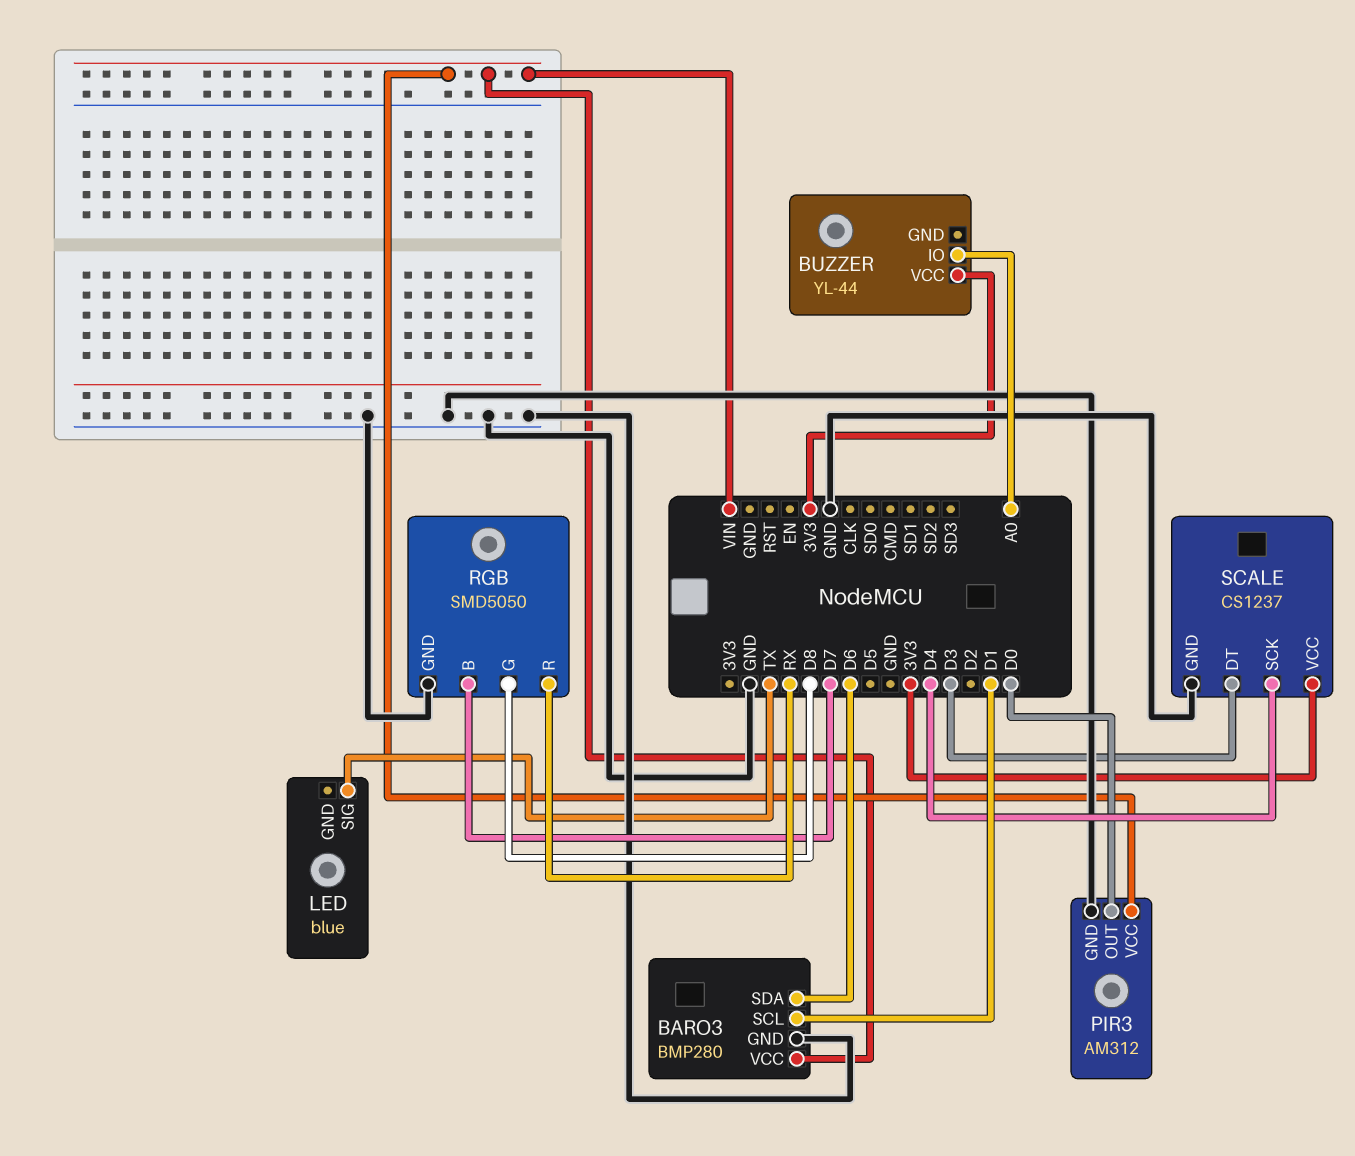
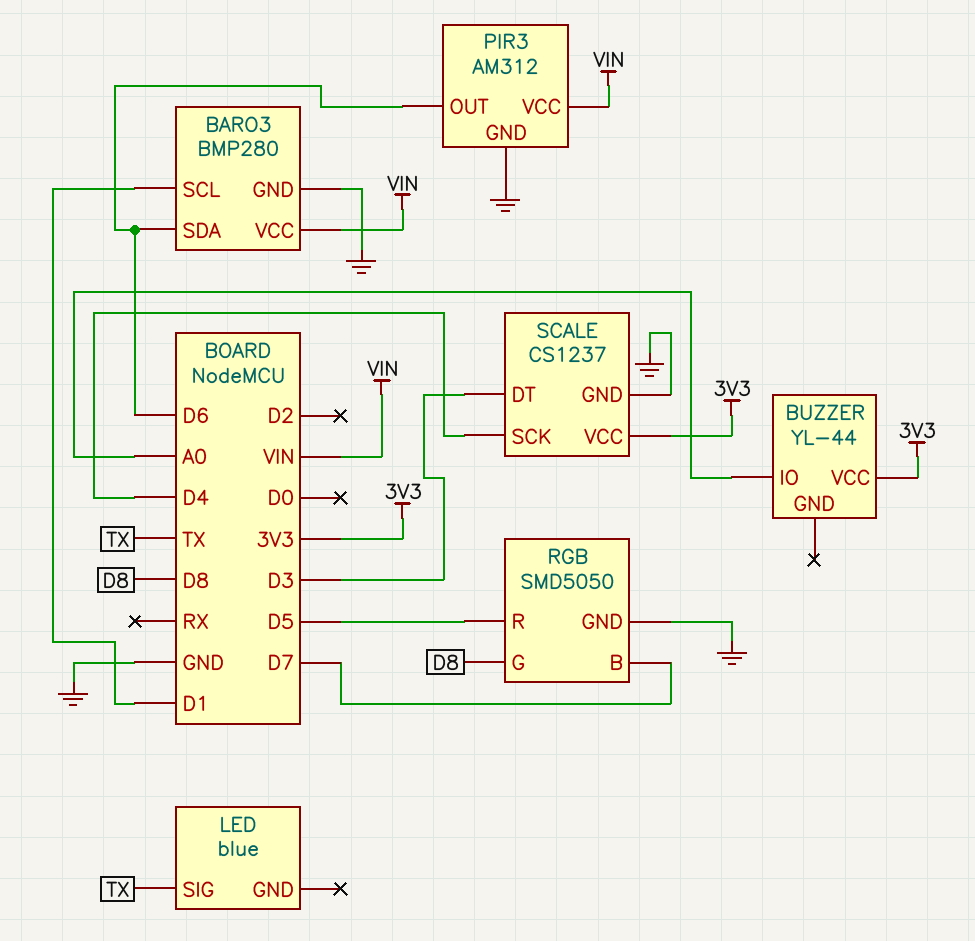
PIR3 pin OUT: D0 -> D6
RGB pin R: RX -> D5

